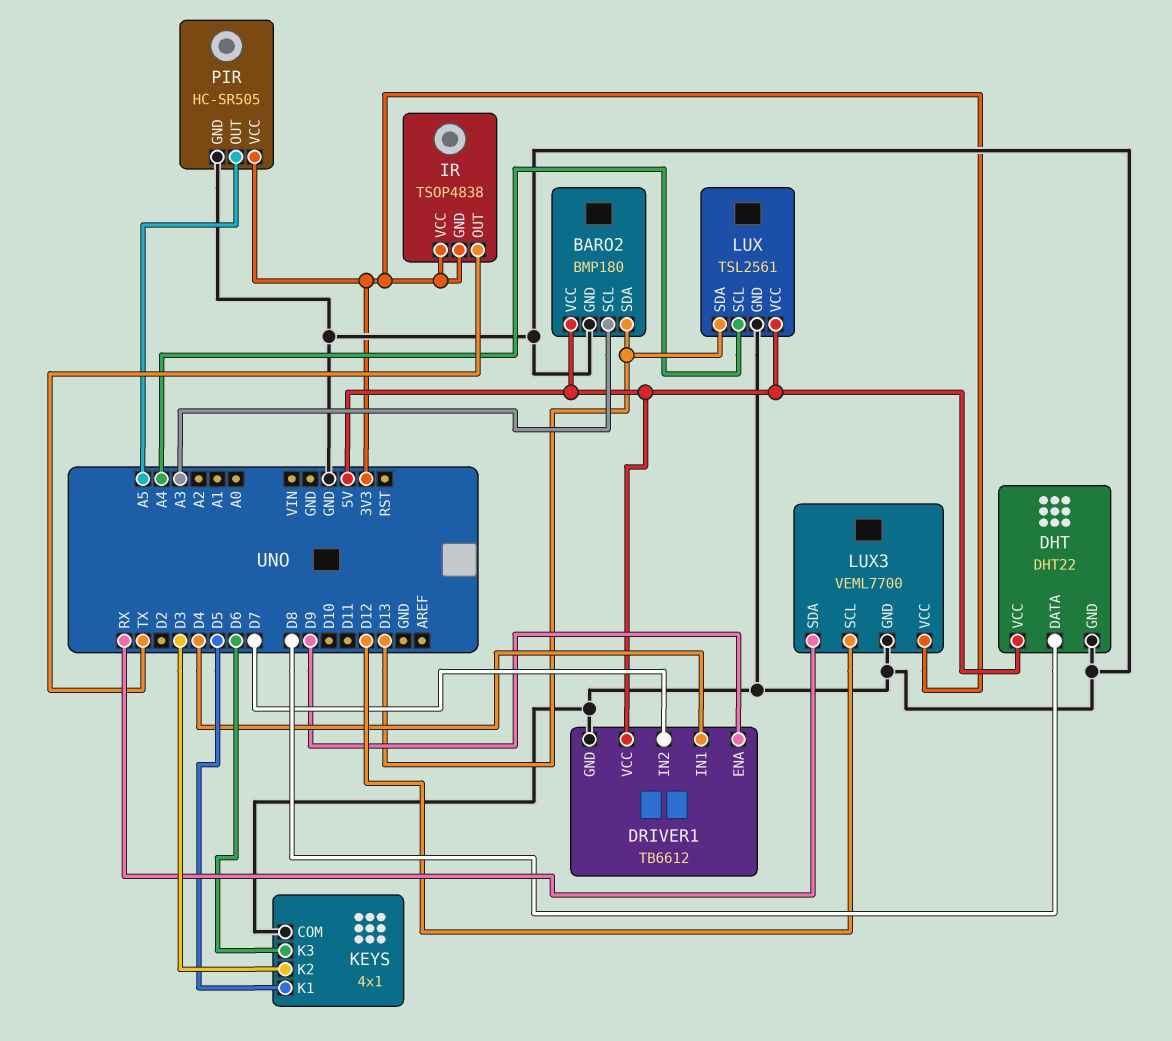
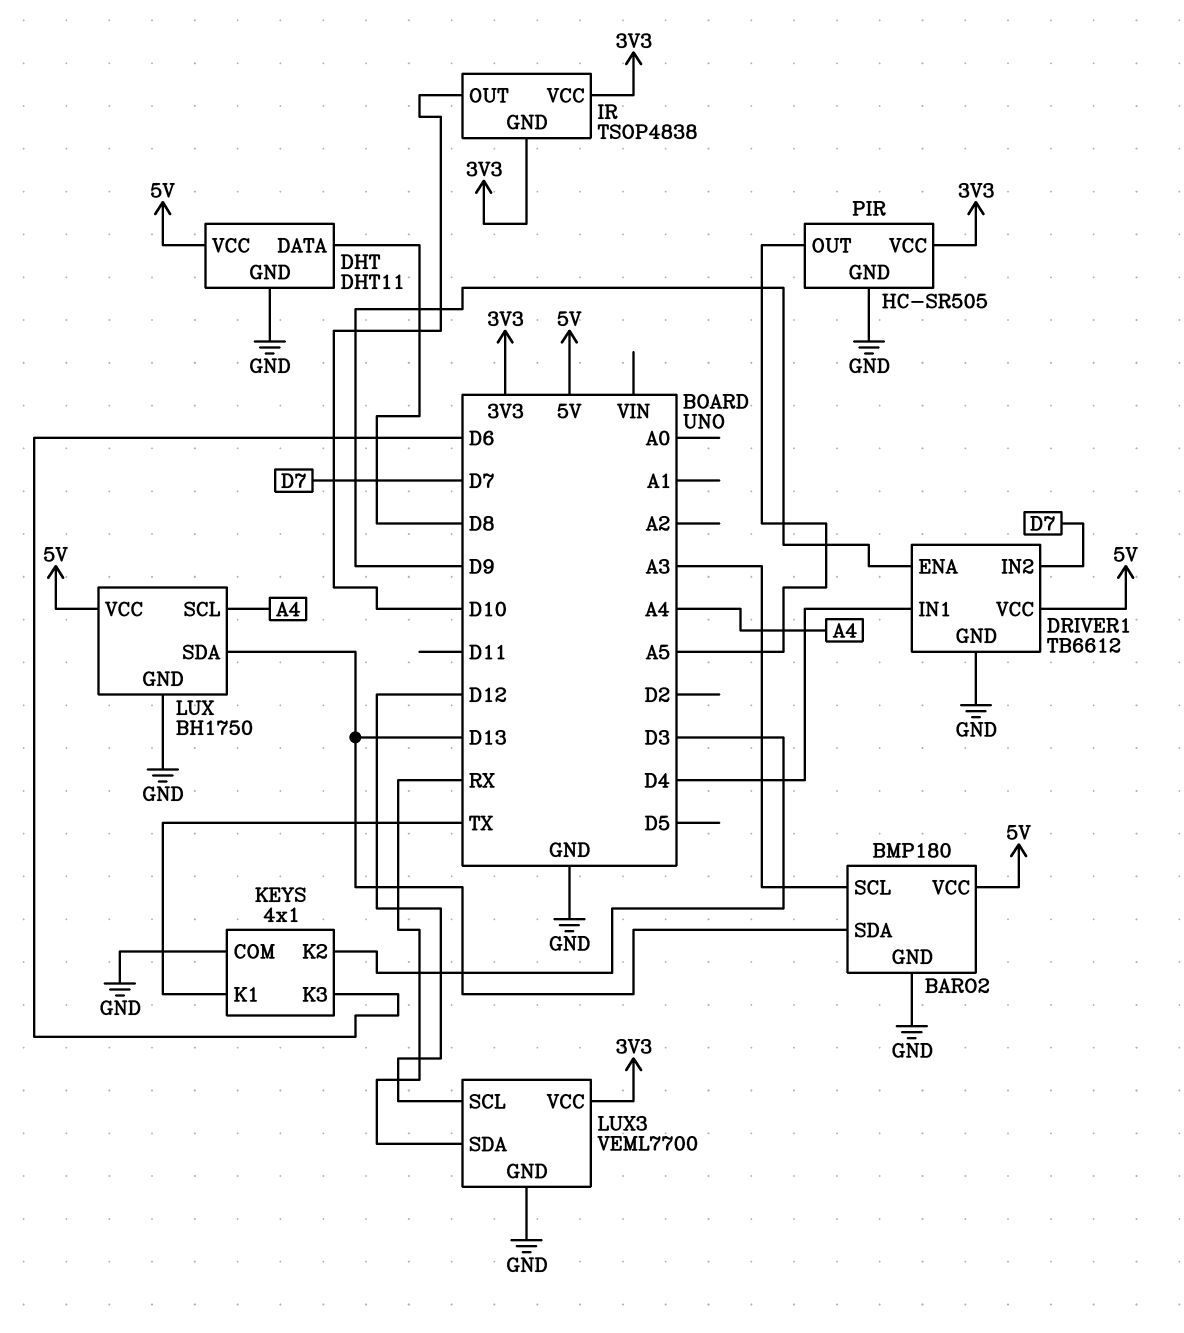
DHT: DHT22 -> DHT11
IR pin OUT: TX -> D10
KEYS pin K1: D5 -> TX
LUX: TSL2561 -> BH1750

